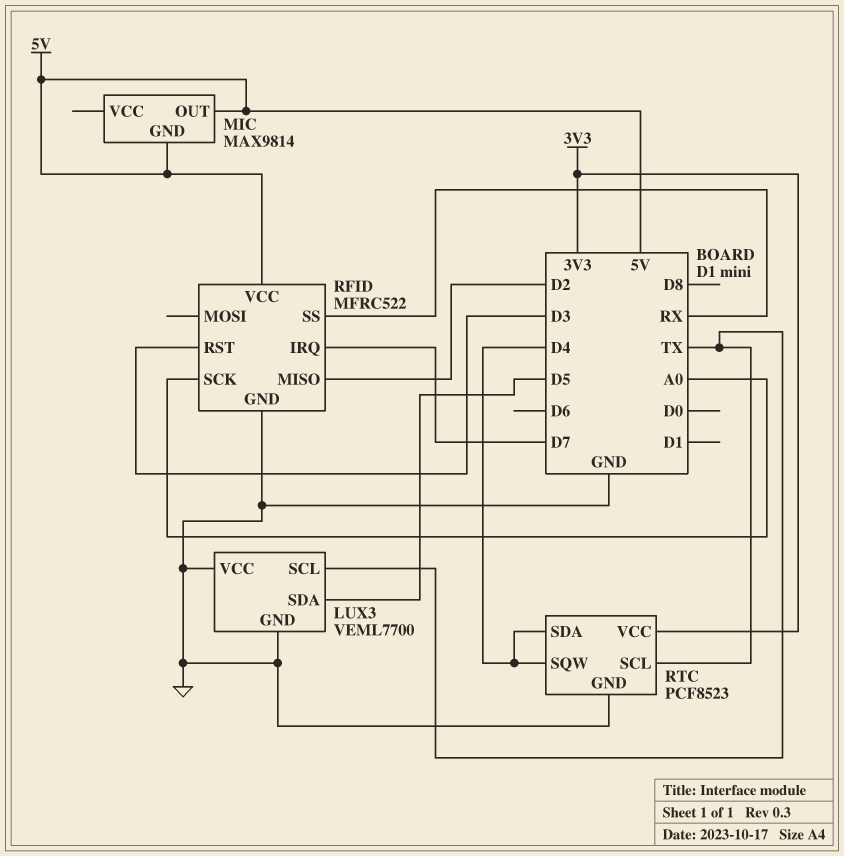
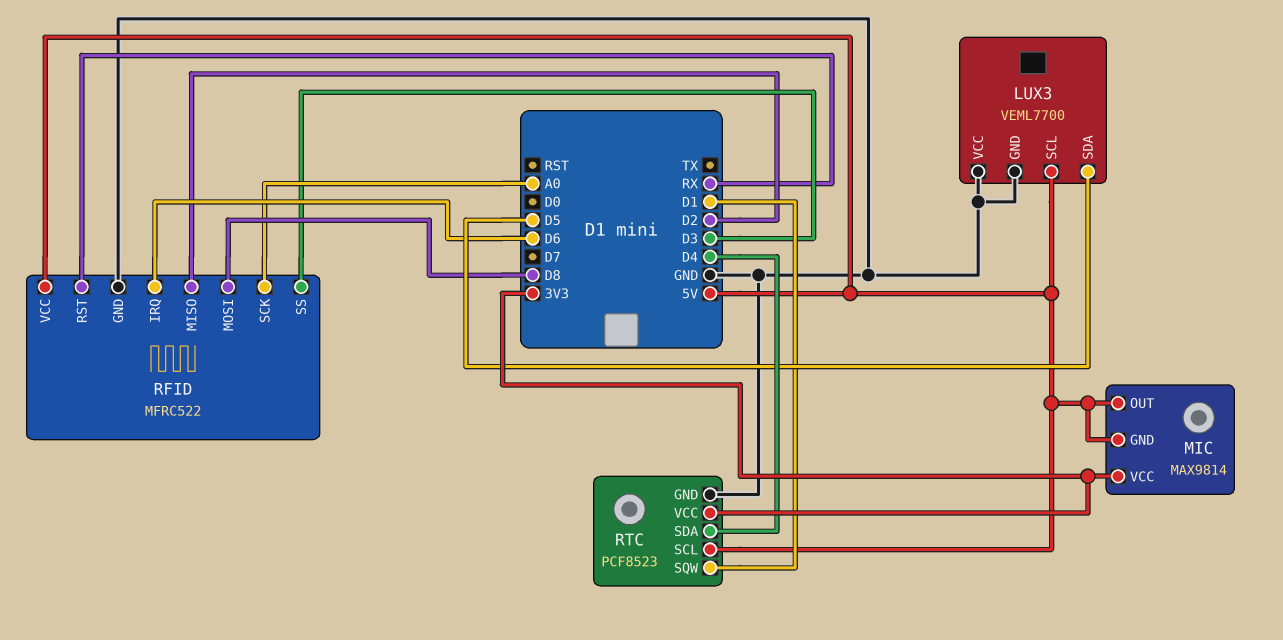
LUX3 pin SCL: TX -> 5V
MIC pin VCC: none -> 3V3
RFID pin IRQ: D7 -> D6
RFID pin MOSI: none -> D8
RFID pin RST: D3 -> RX
RFID pin SS: RX -> D3
RTC pin SCL: TX -> 5V
RTC pin SQW: D4 -> D1

